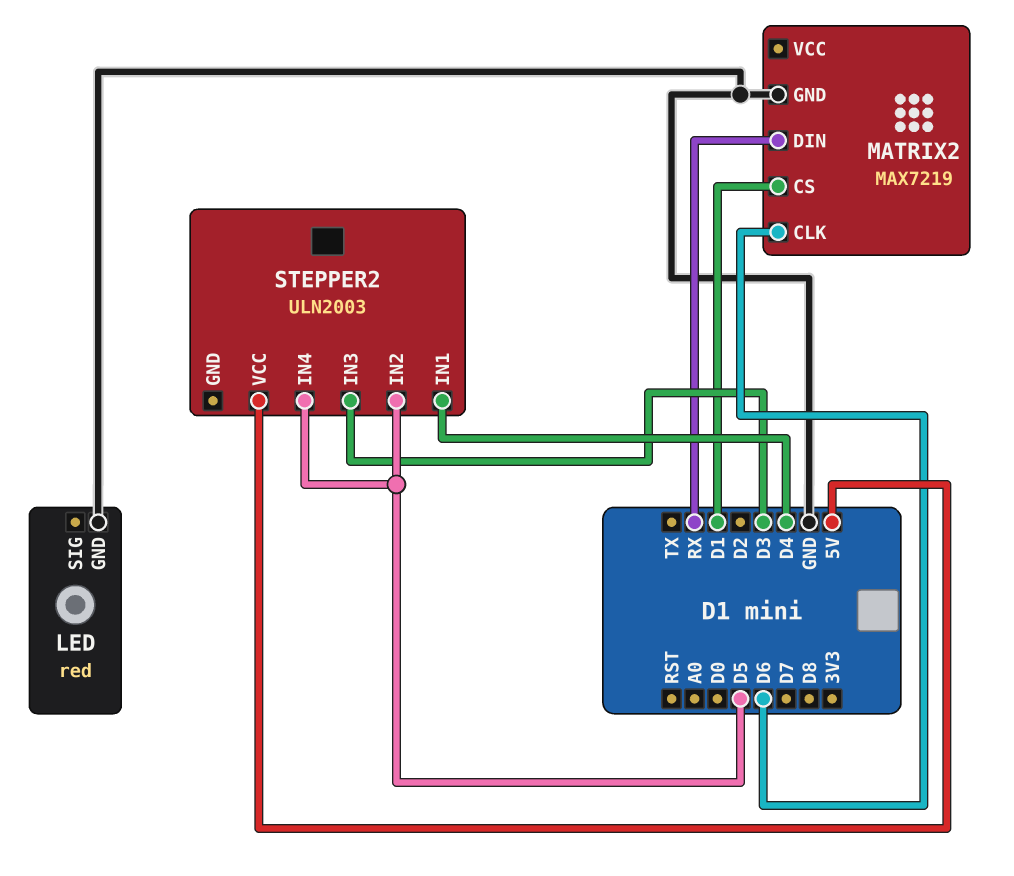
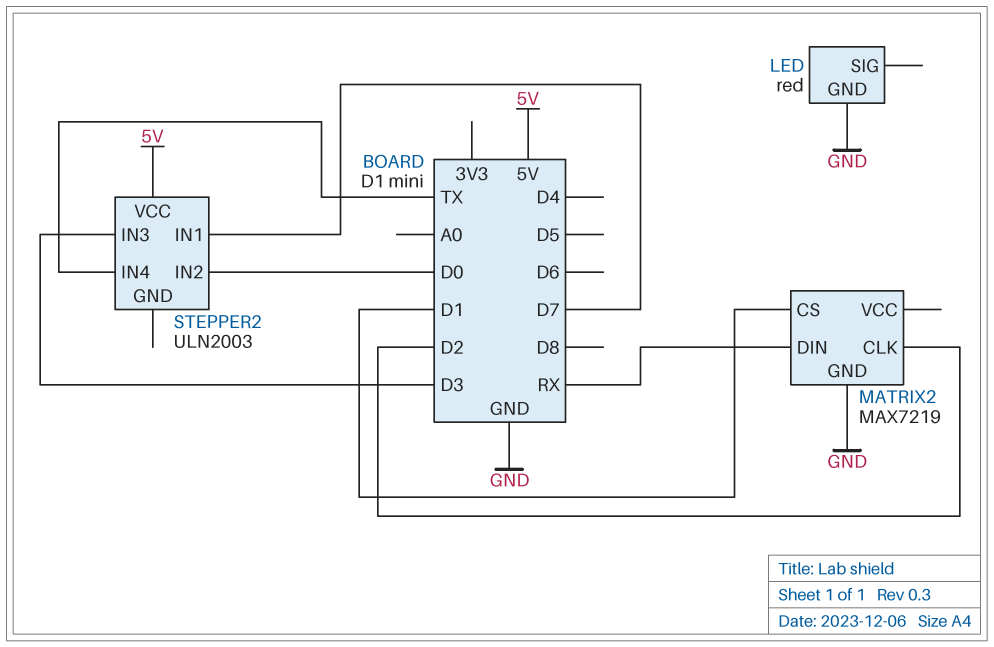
MATRIX2 pin CLK: D6 -> D2
STEPPER2 pin IN1: D4 -> D7
STEPPER2 pin IN2: D5 -> D0
STEPPER2 pin IN4: D5 -> TX

